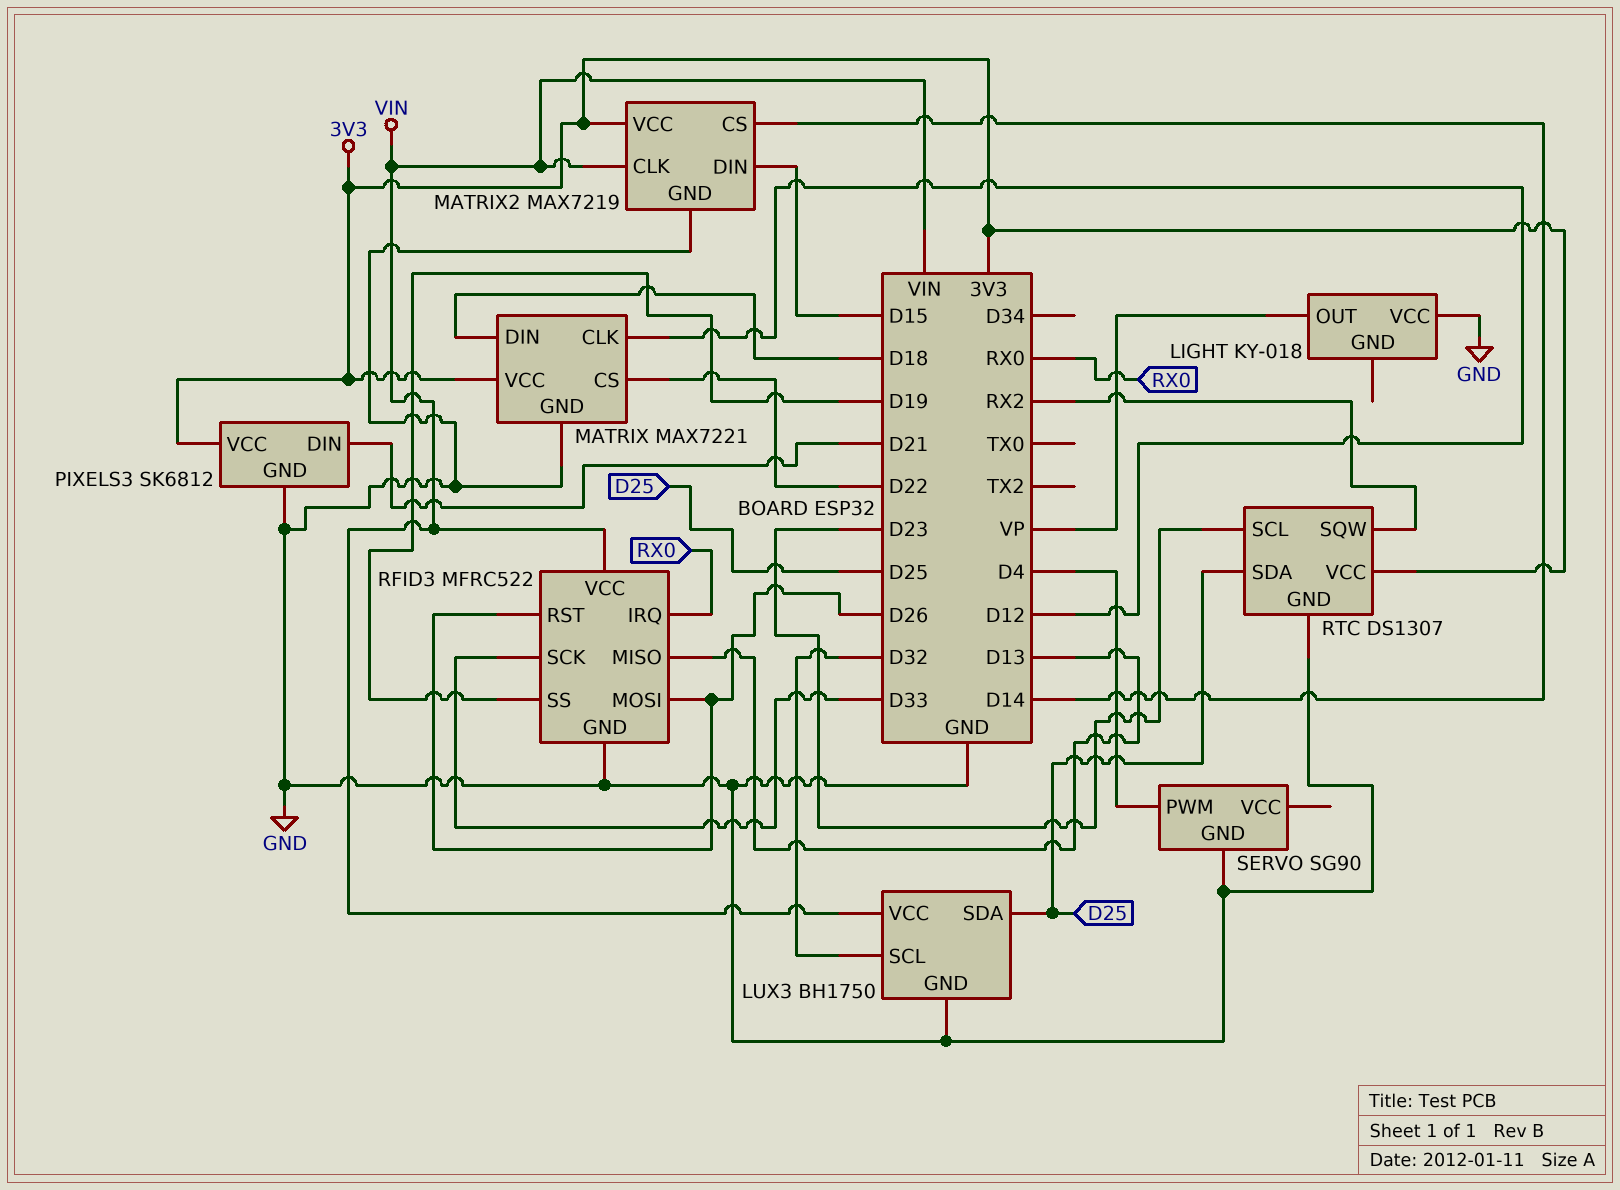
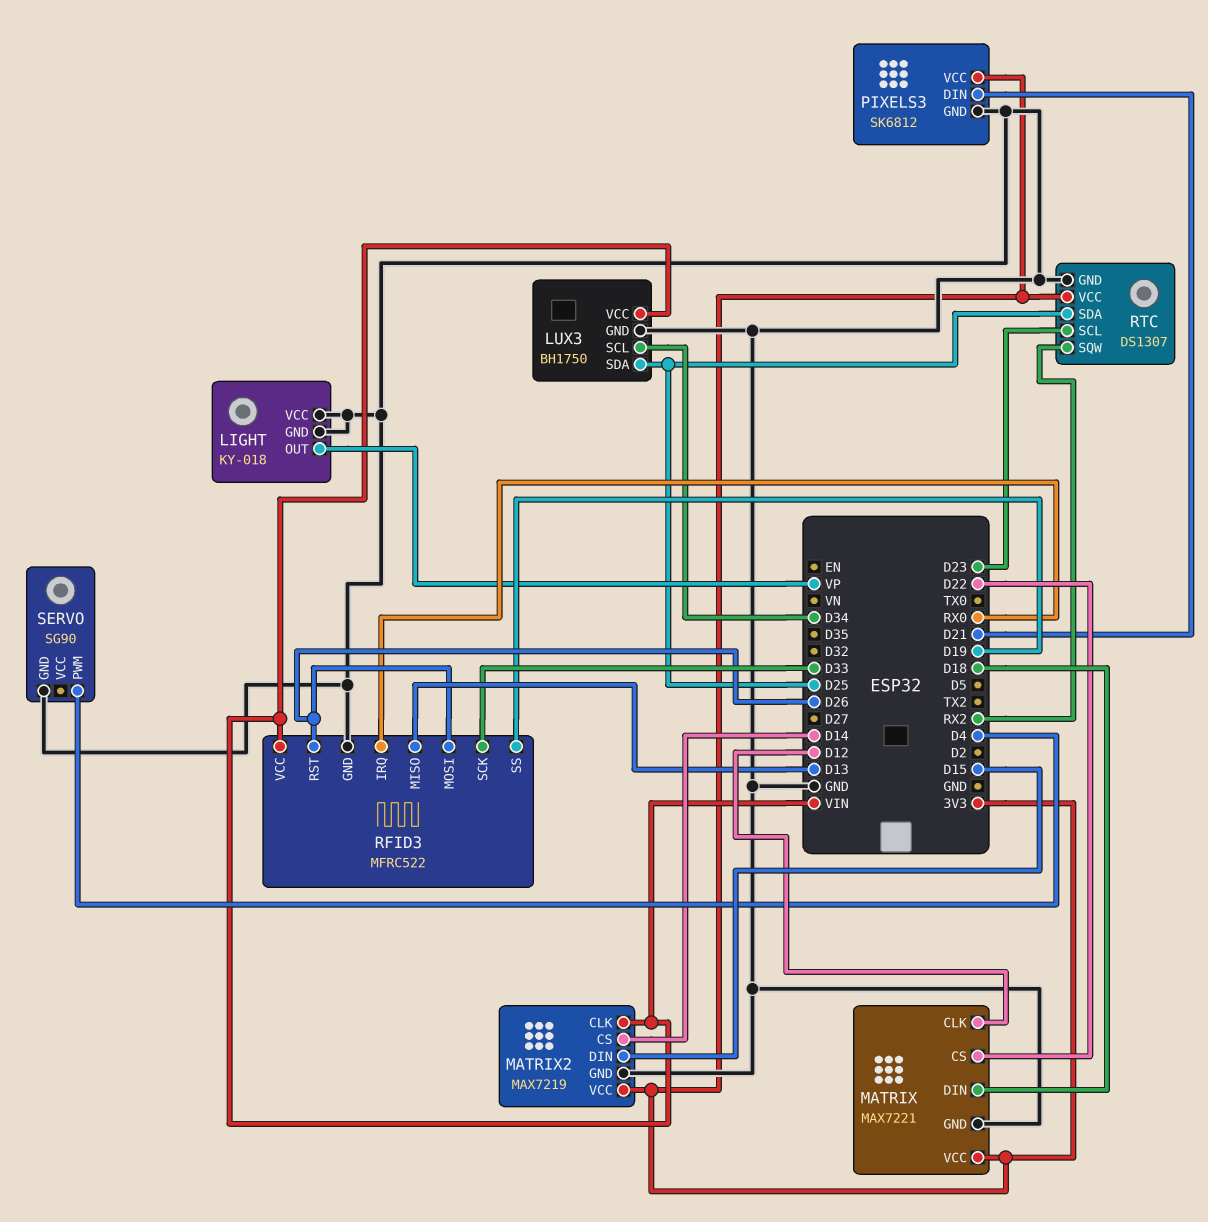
LIGHT pin GND: none -> GND
LUX3 pin SCL: D32 -> D34

